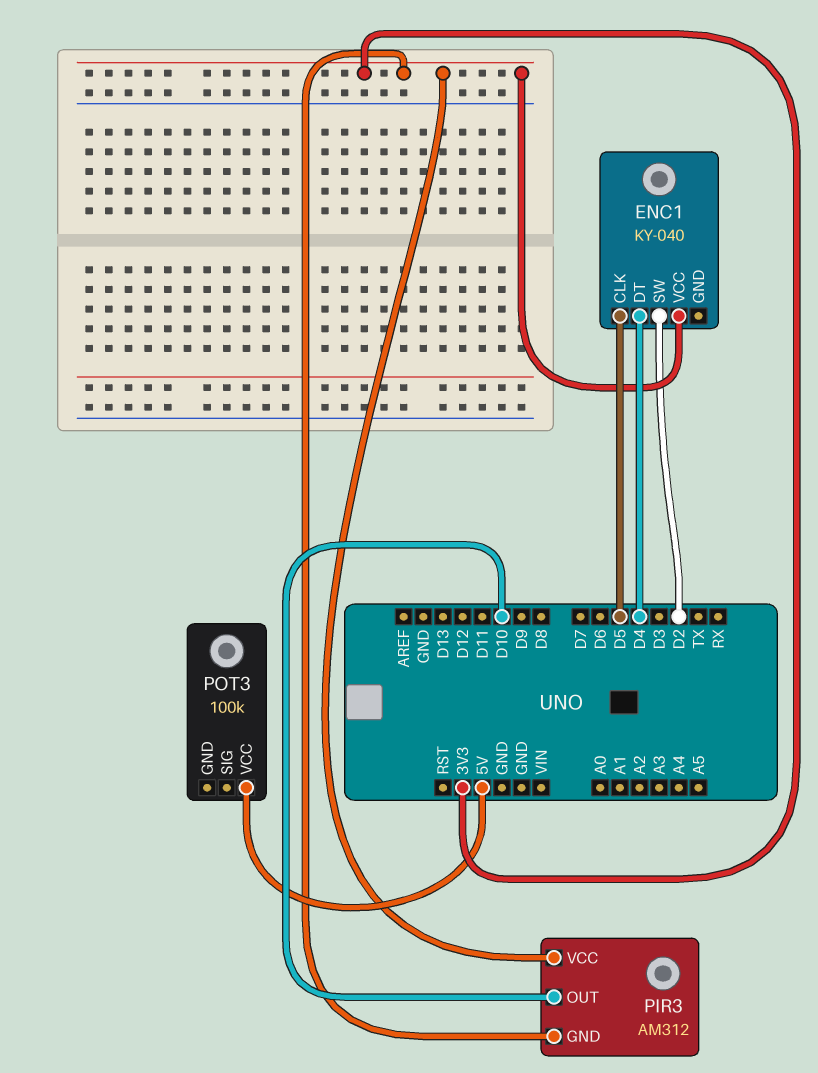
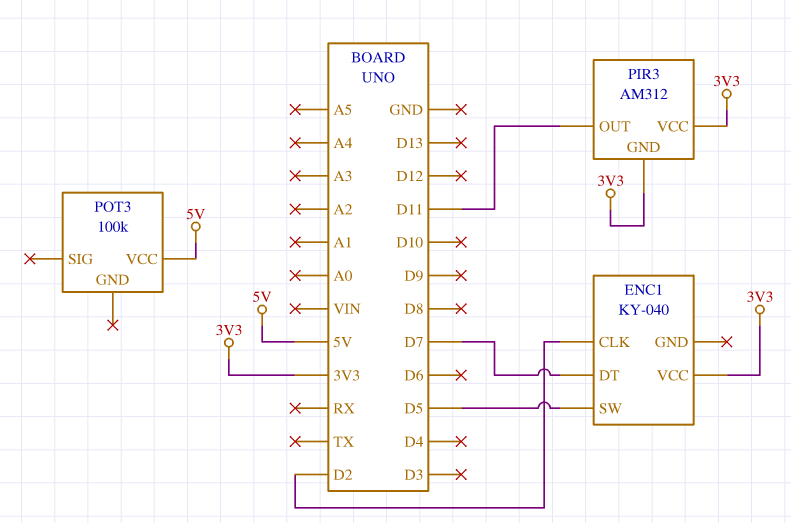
ENC1 pin CLK: D5 -> D2
ENC1 pin DT: D4 -> D7
ENC1 pin SW: D2 -> D5
PIR3 pin OUT: D10 -> D11

